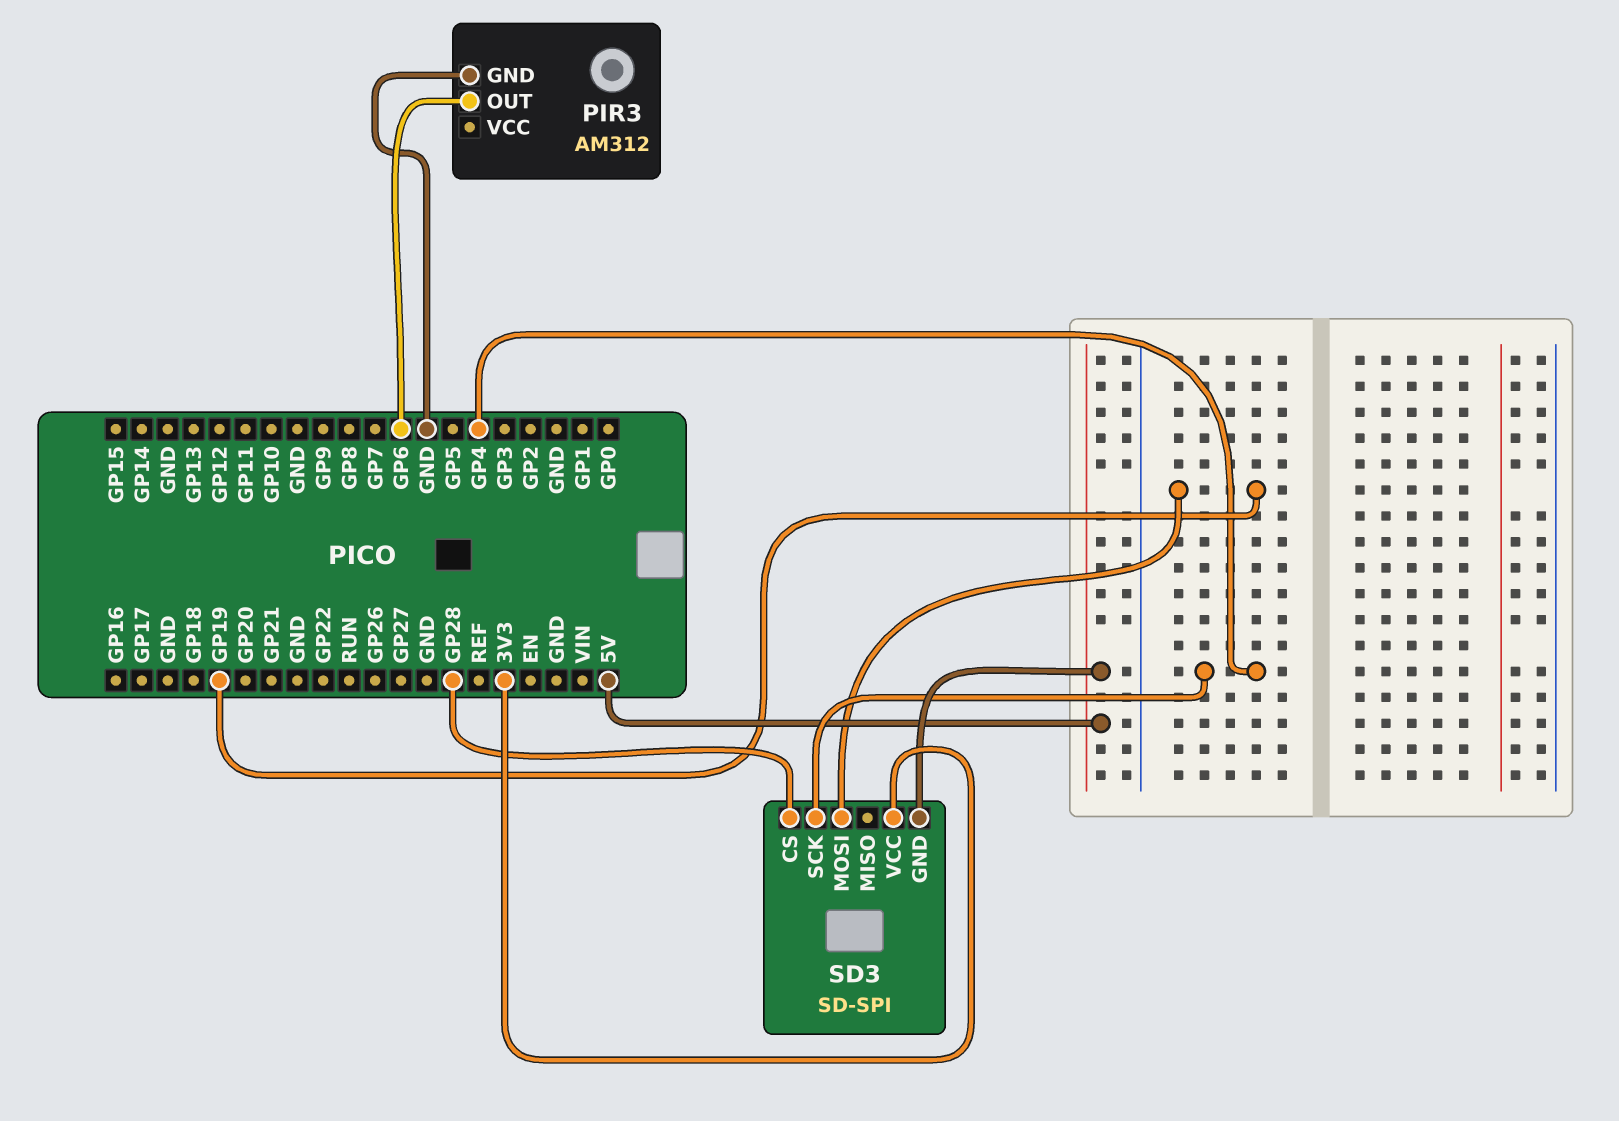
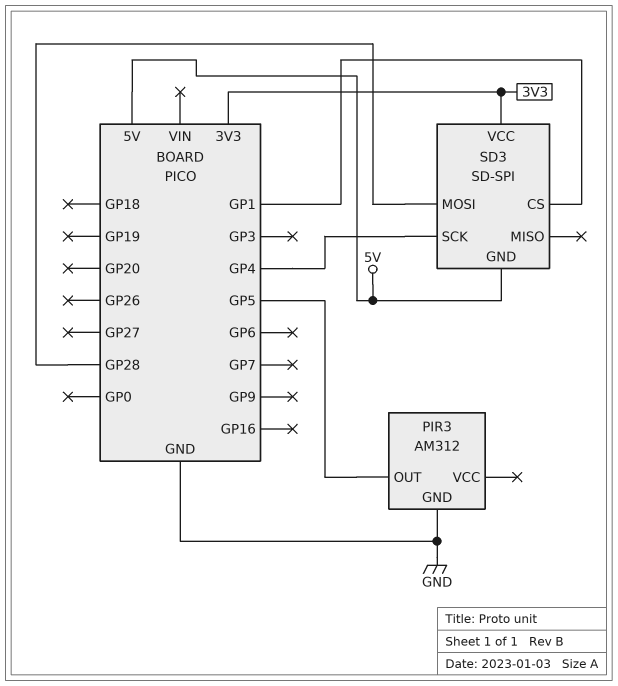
PIR3 pin OUT: GP6 -> GP5
SD3 pin CS: GP28 -> GP1
SD3 pin MOSI: GP19 -> GP28

